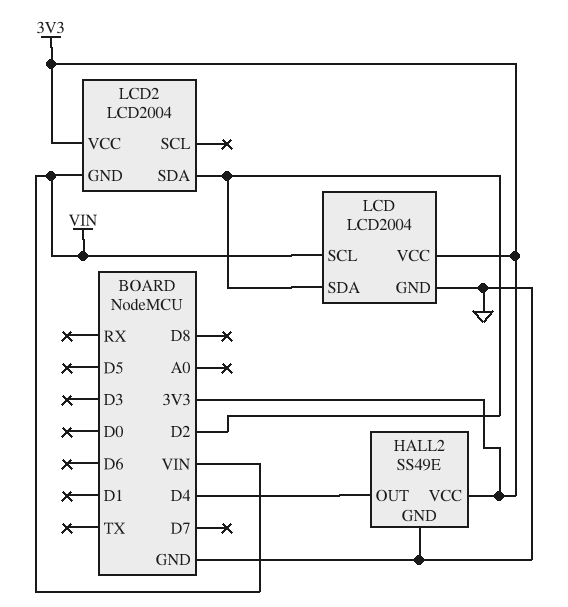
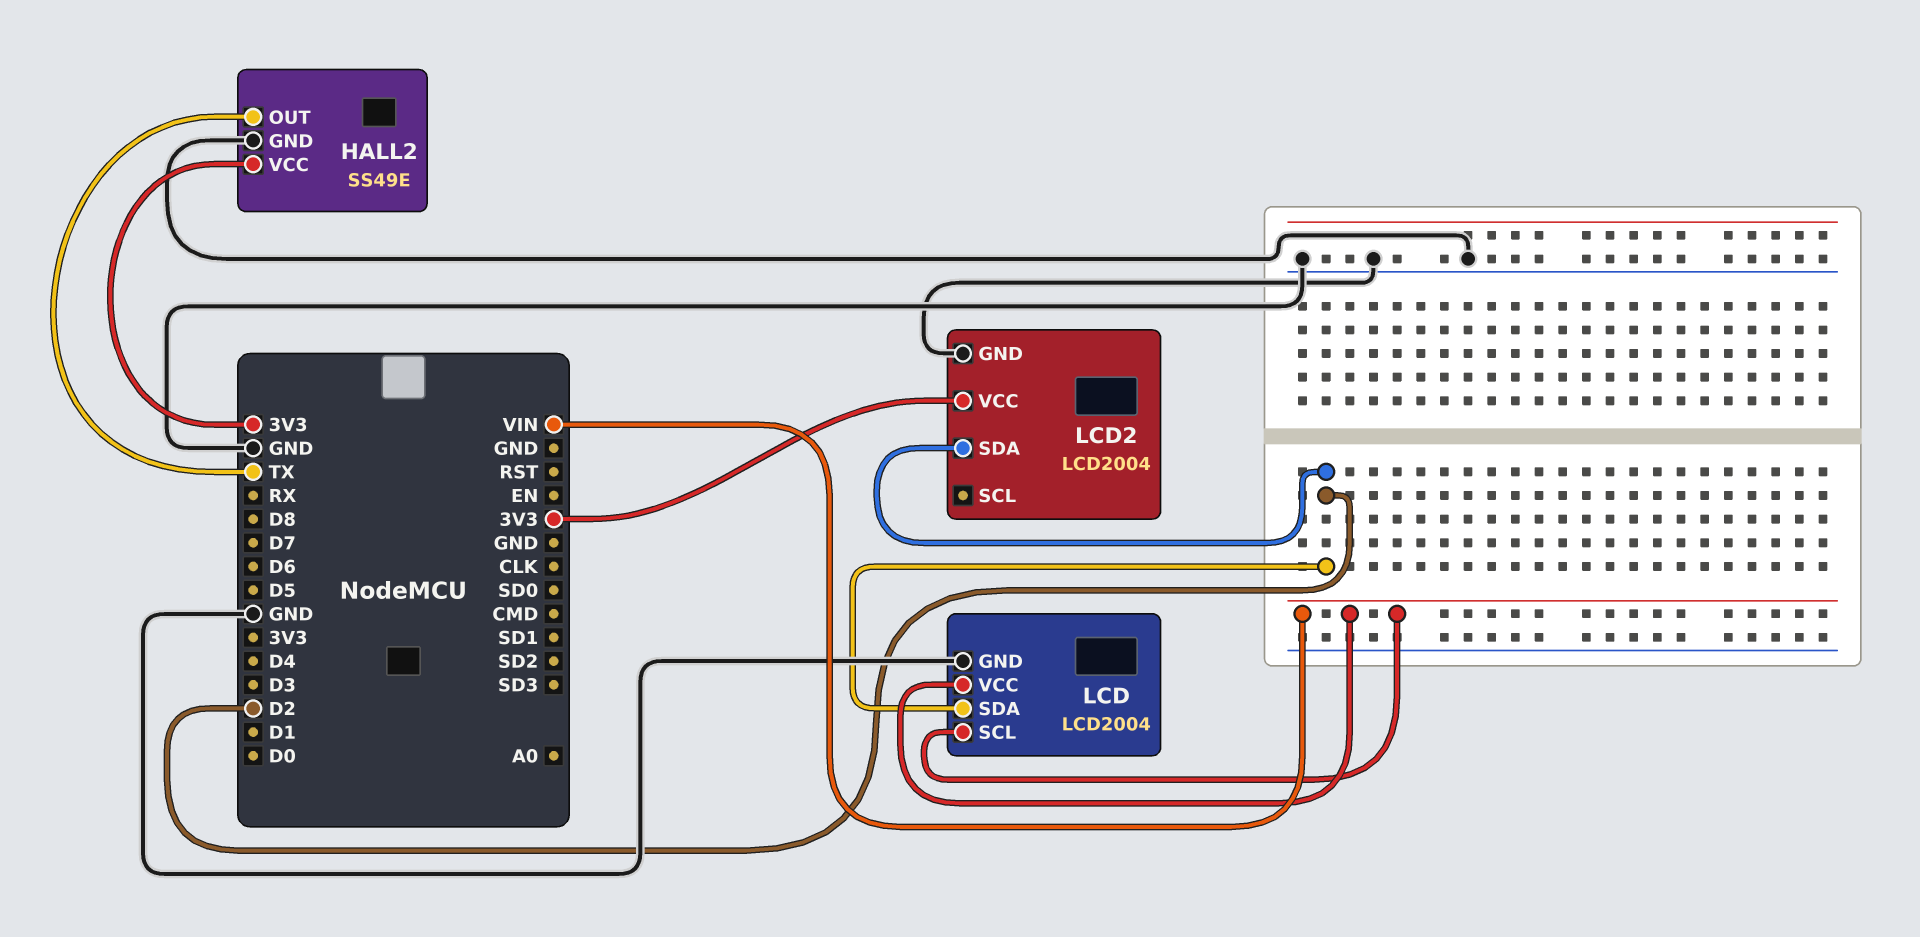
HALL2 pin OUT: D4 -> TX
LCD pin VCC: 3V3 -> VIN
LCD2 pin GND: VIN -> GND

